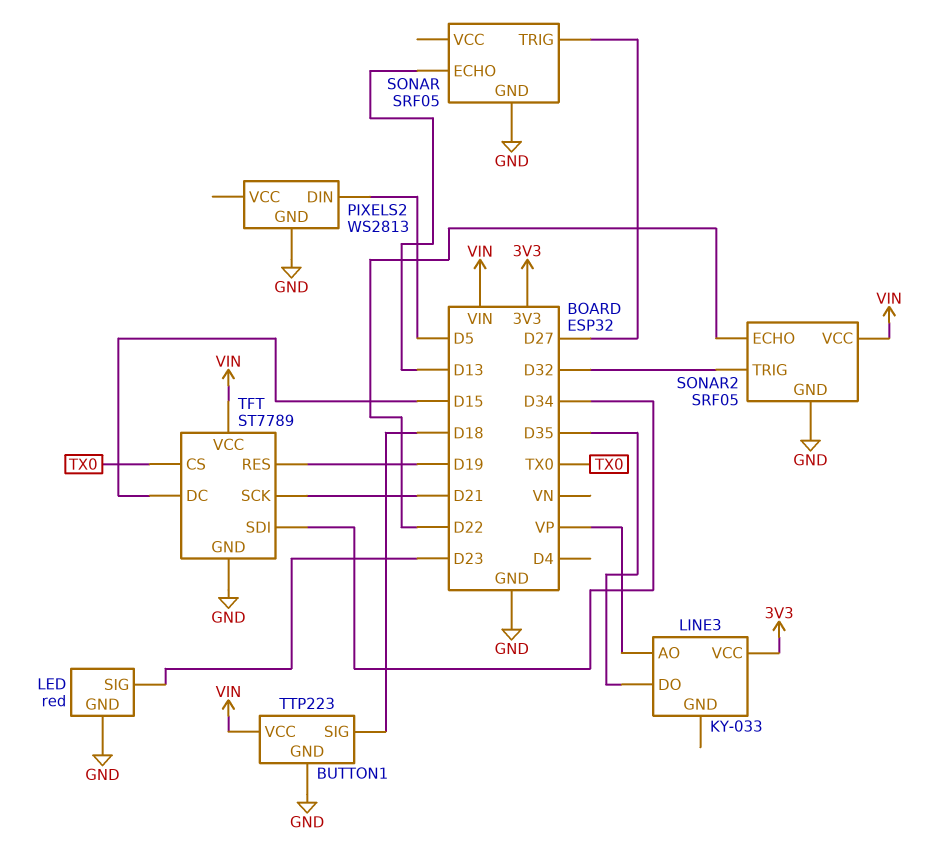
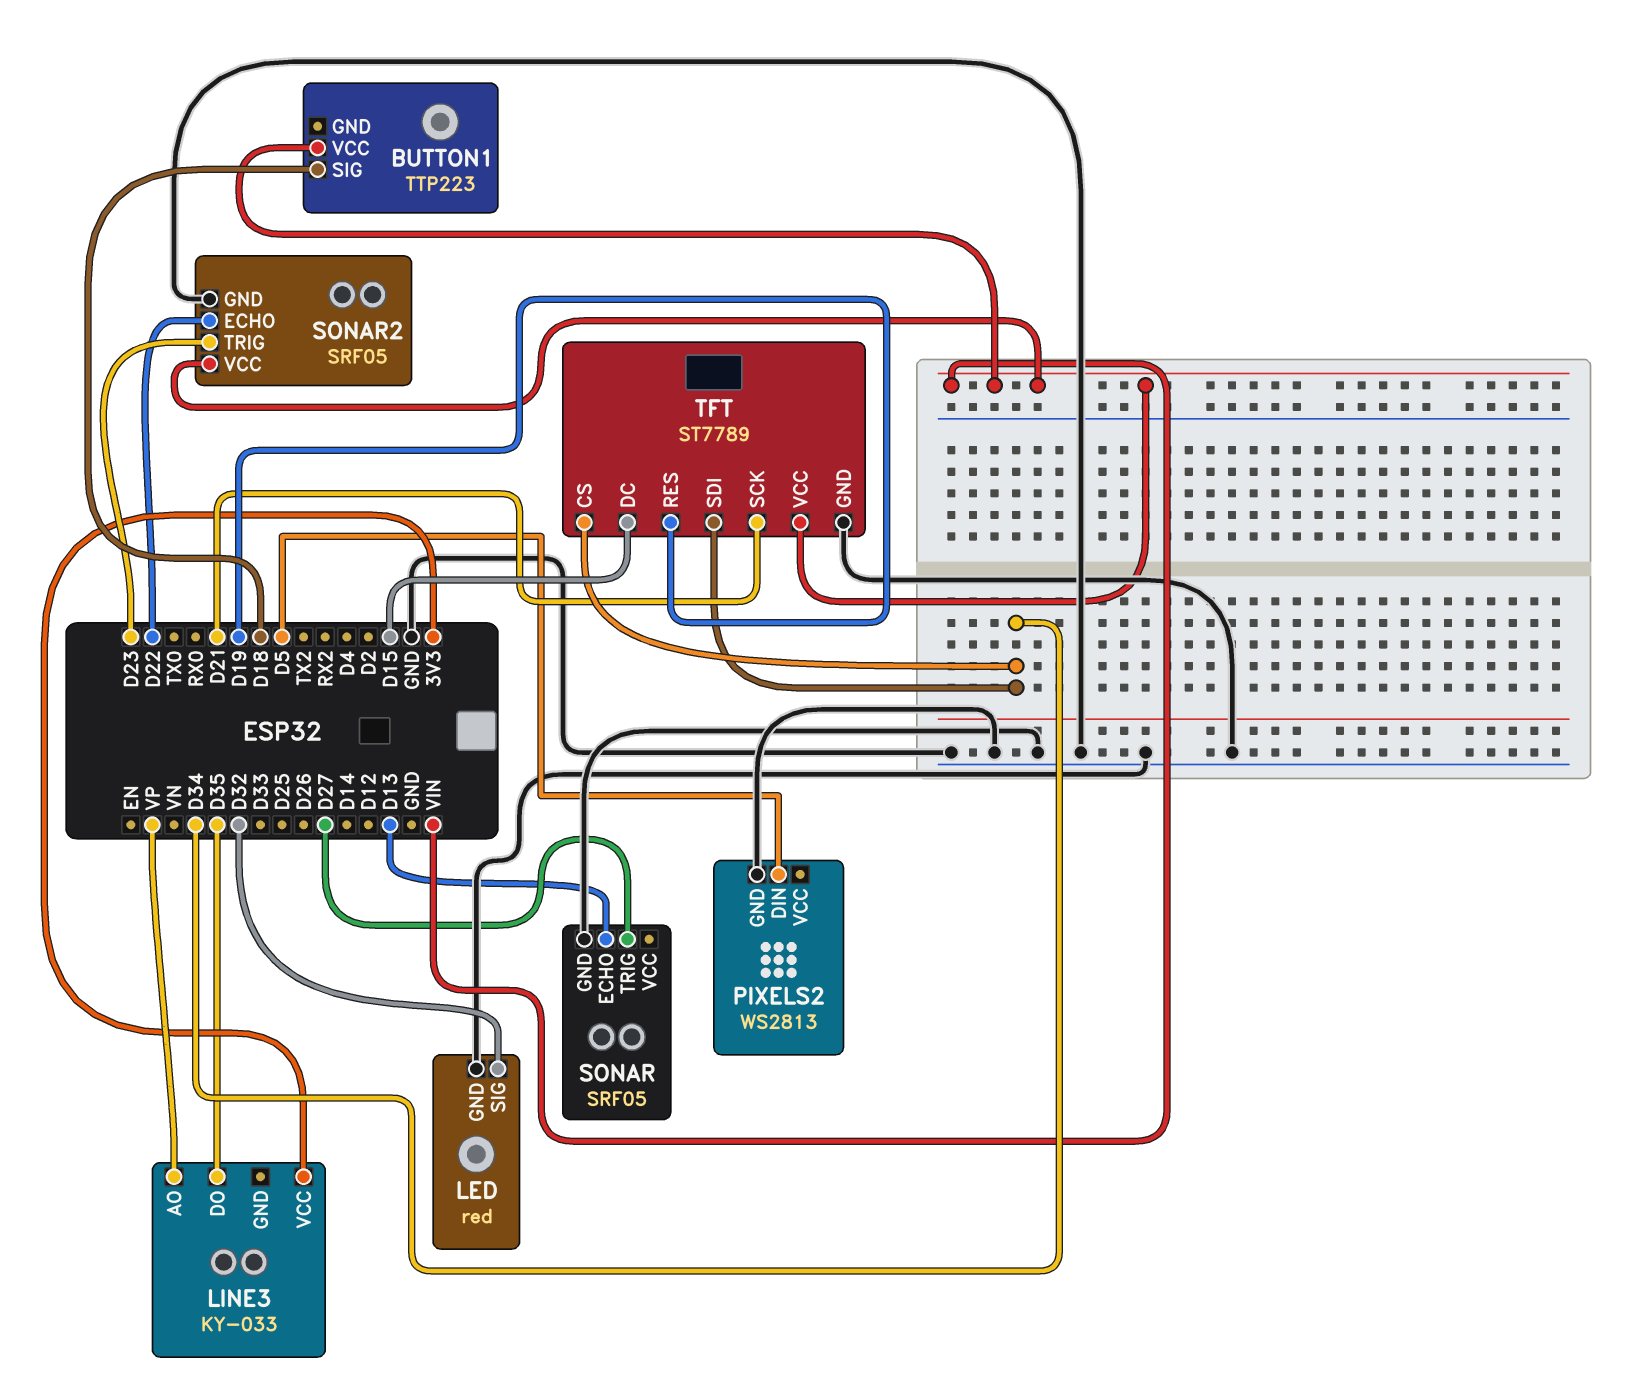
BUTTON1 pin GND: GND -> none
LED pin SIG: D23 -> D32
SONAR2 pin TRIG: D32 -> D23
TFT pin CS: TX0 -> D34

